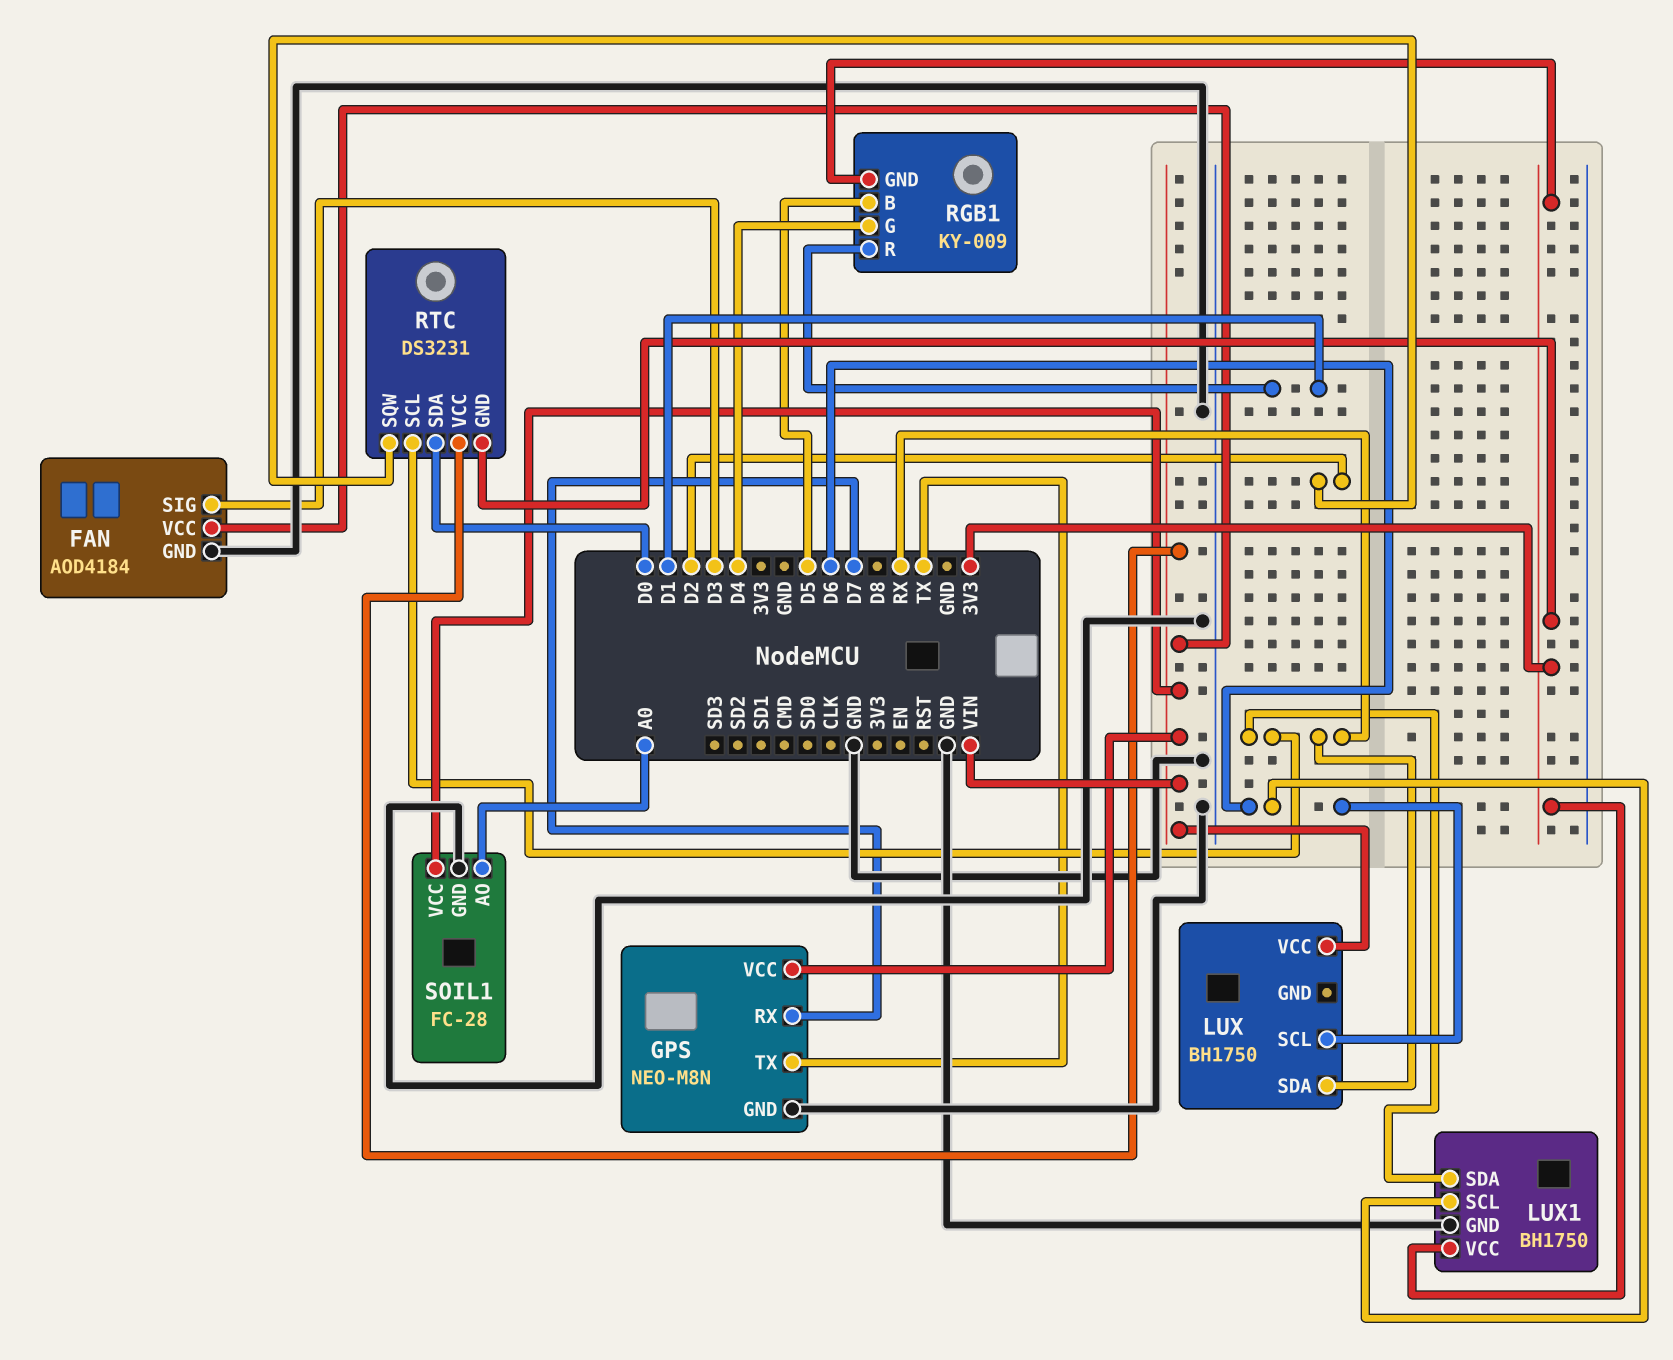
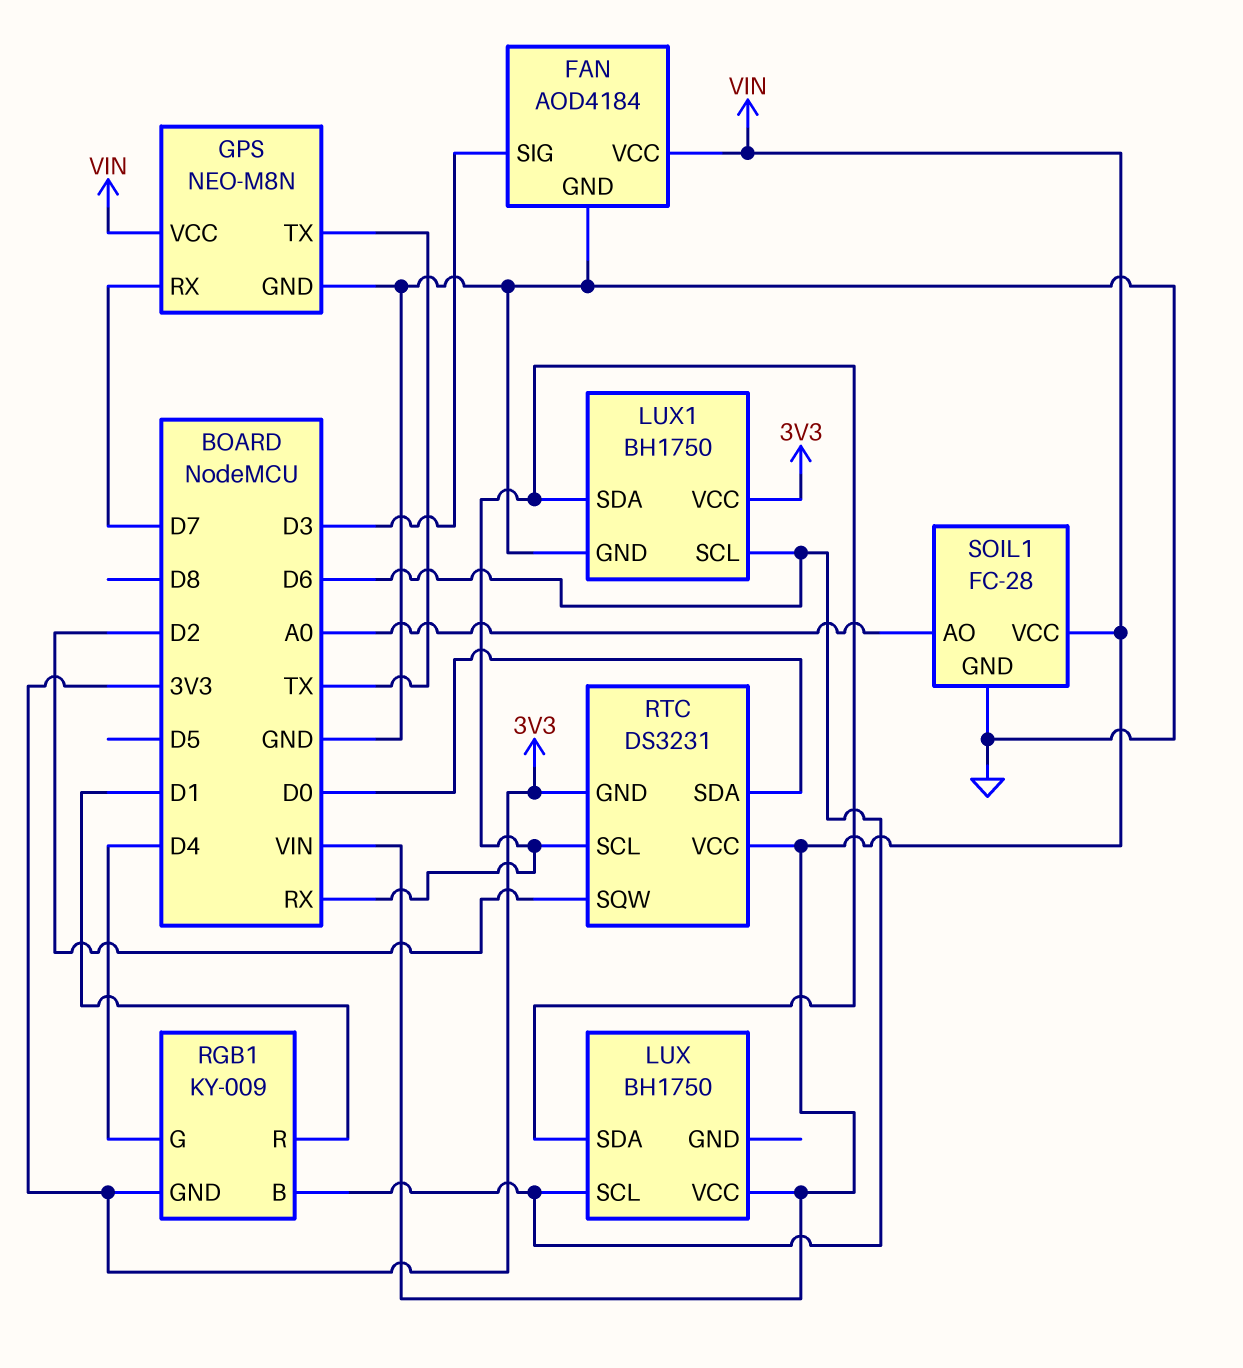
RGB1 pin B: D5 -> D6

